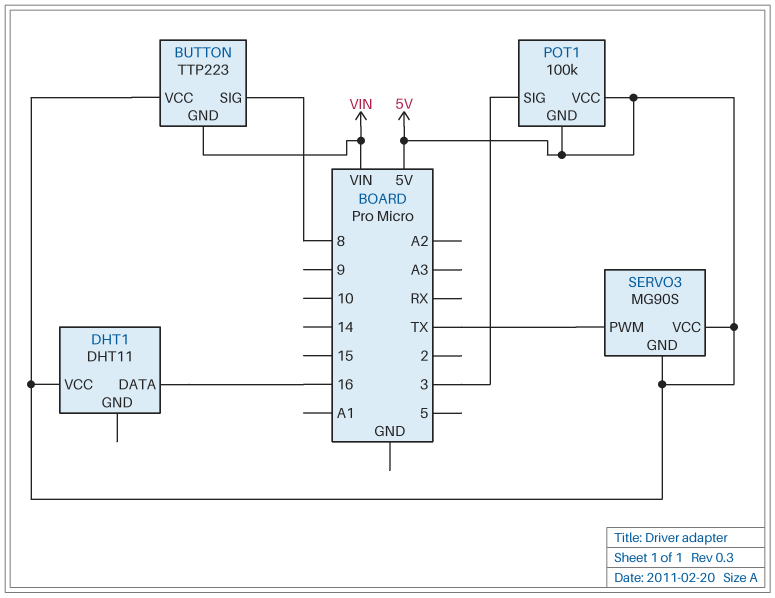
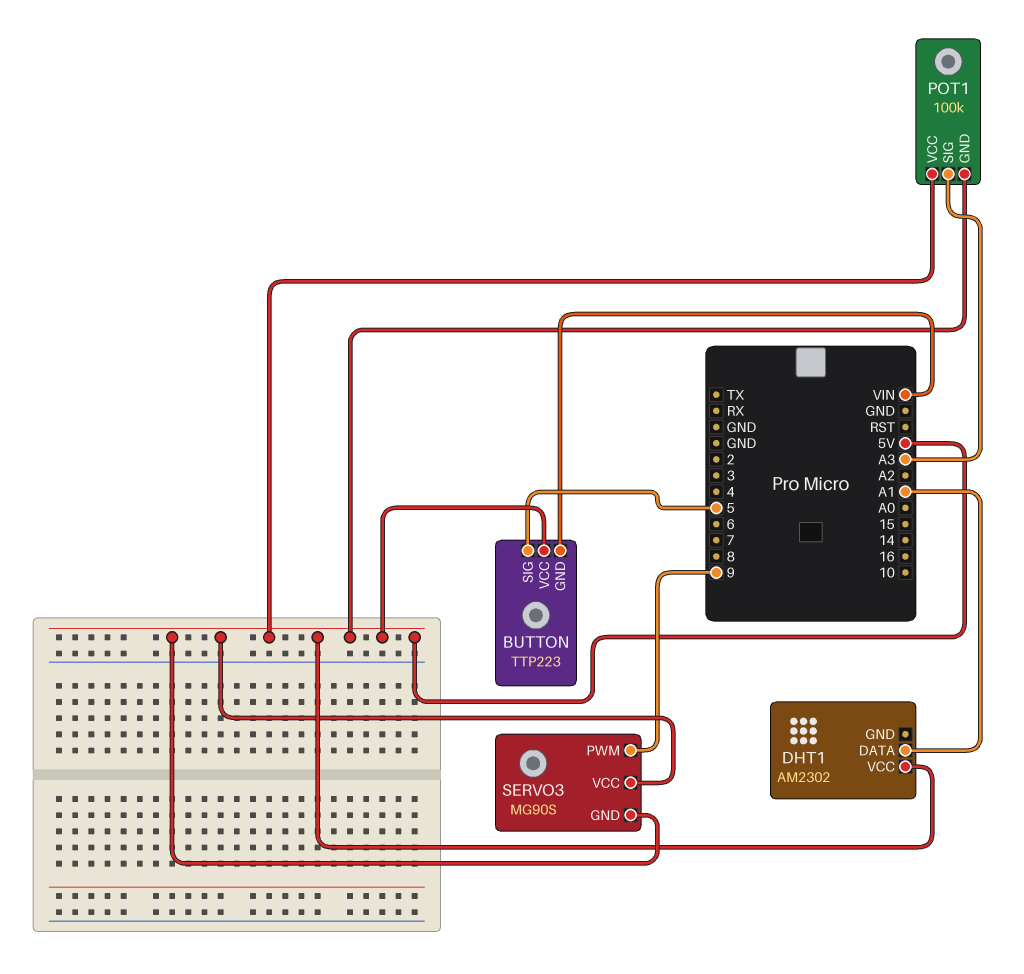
BUTTON pin SIG: 8 -> 5
DHT1: DHT11 -> AM2302
DHT1 pin DATA: 16 -> A1
POT1 pin SIG: 3 -> A3
SERVO3 pin PWM: TX -> 9

